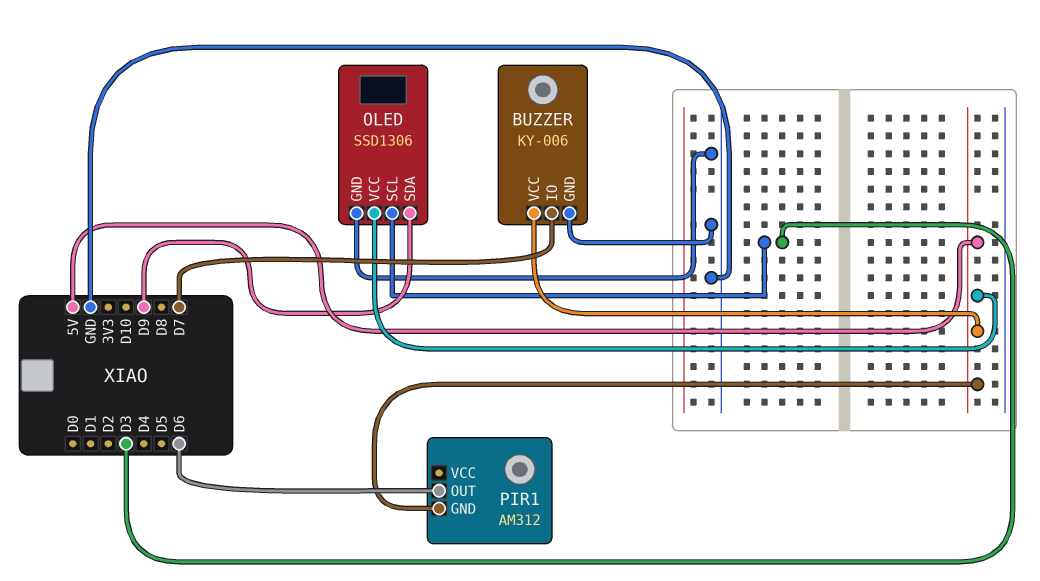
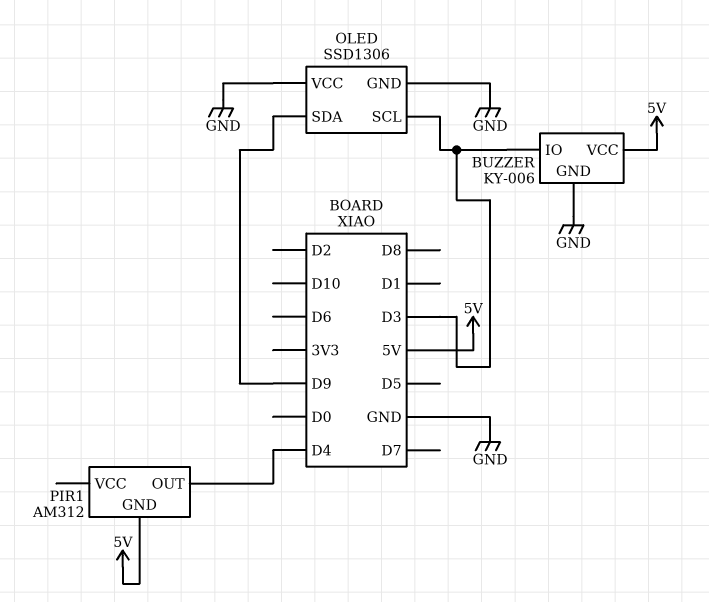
BUZZER pin IO: D7 -> D3
OLED pin VCC: 5V -> GND
PIR1 pin OUT: D6 -> D4

